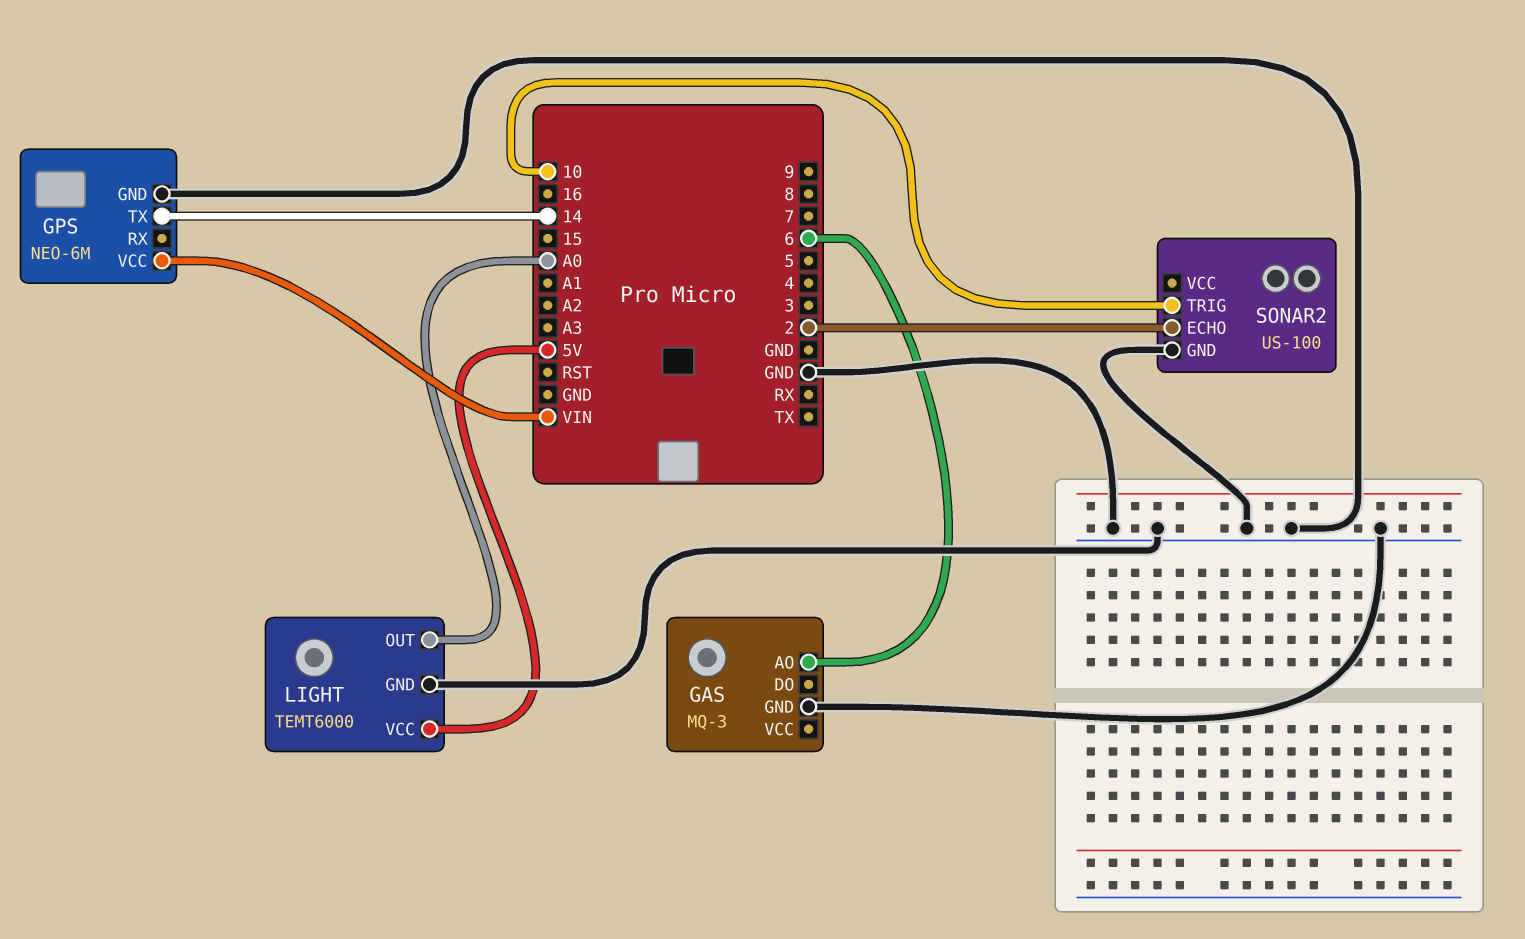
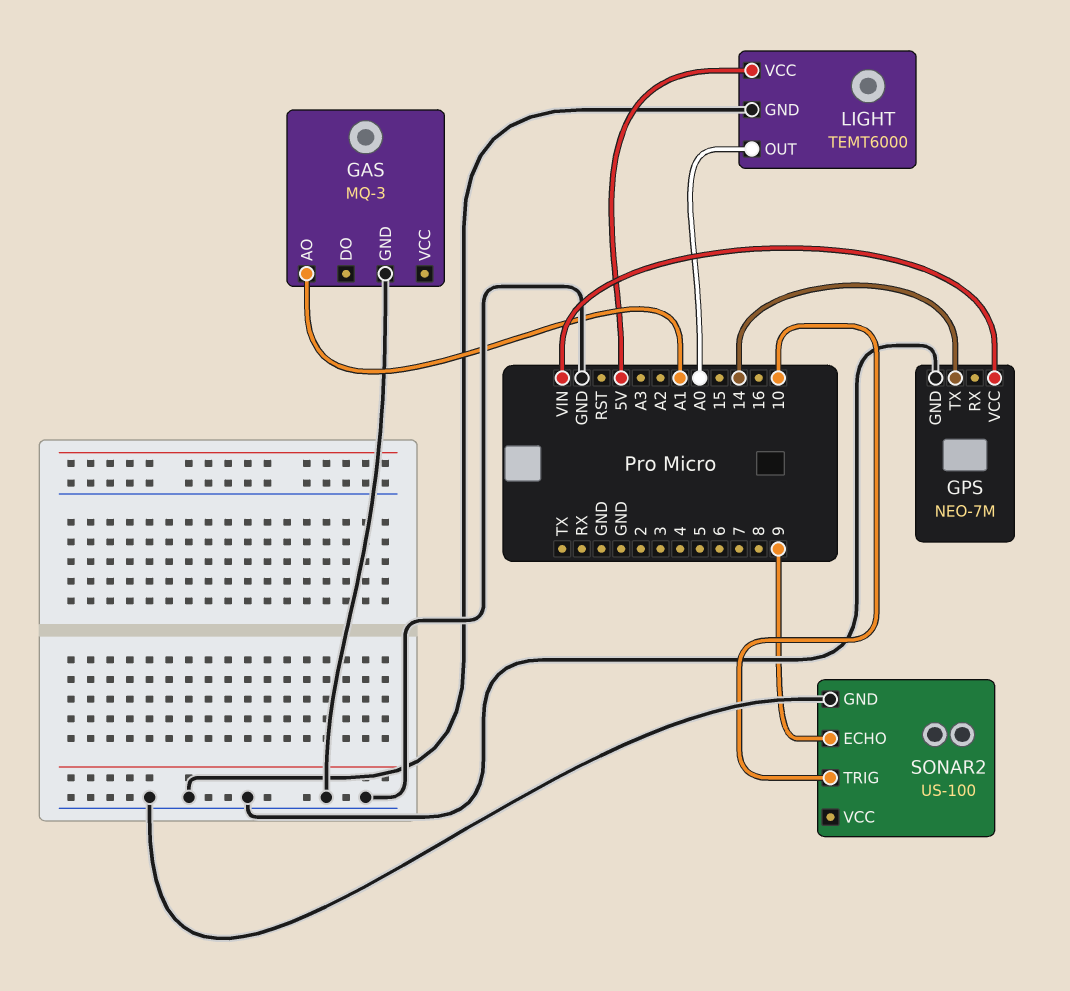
GAS pin AO: 6 -> A1
GPS: NEO-6M -> NEO-7M
SONAR2 pin ECHO: 2 -> 9

